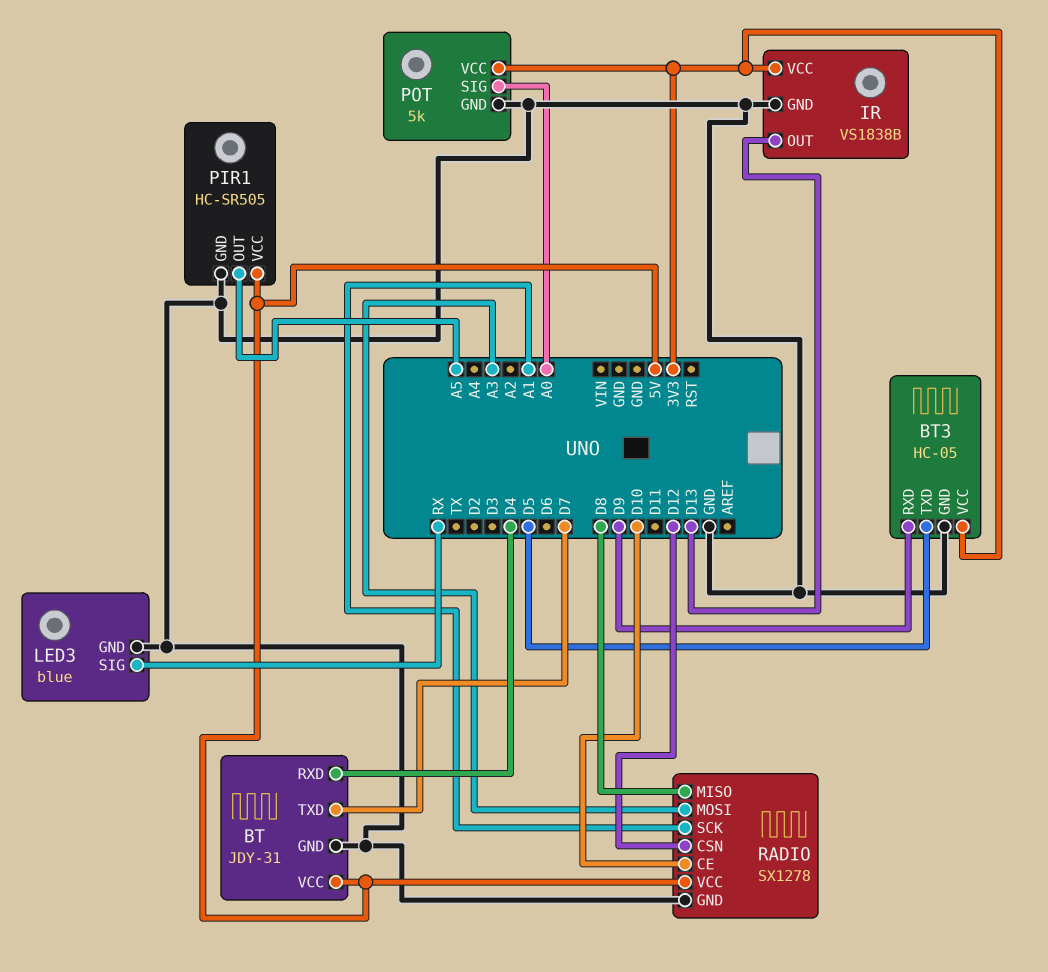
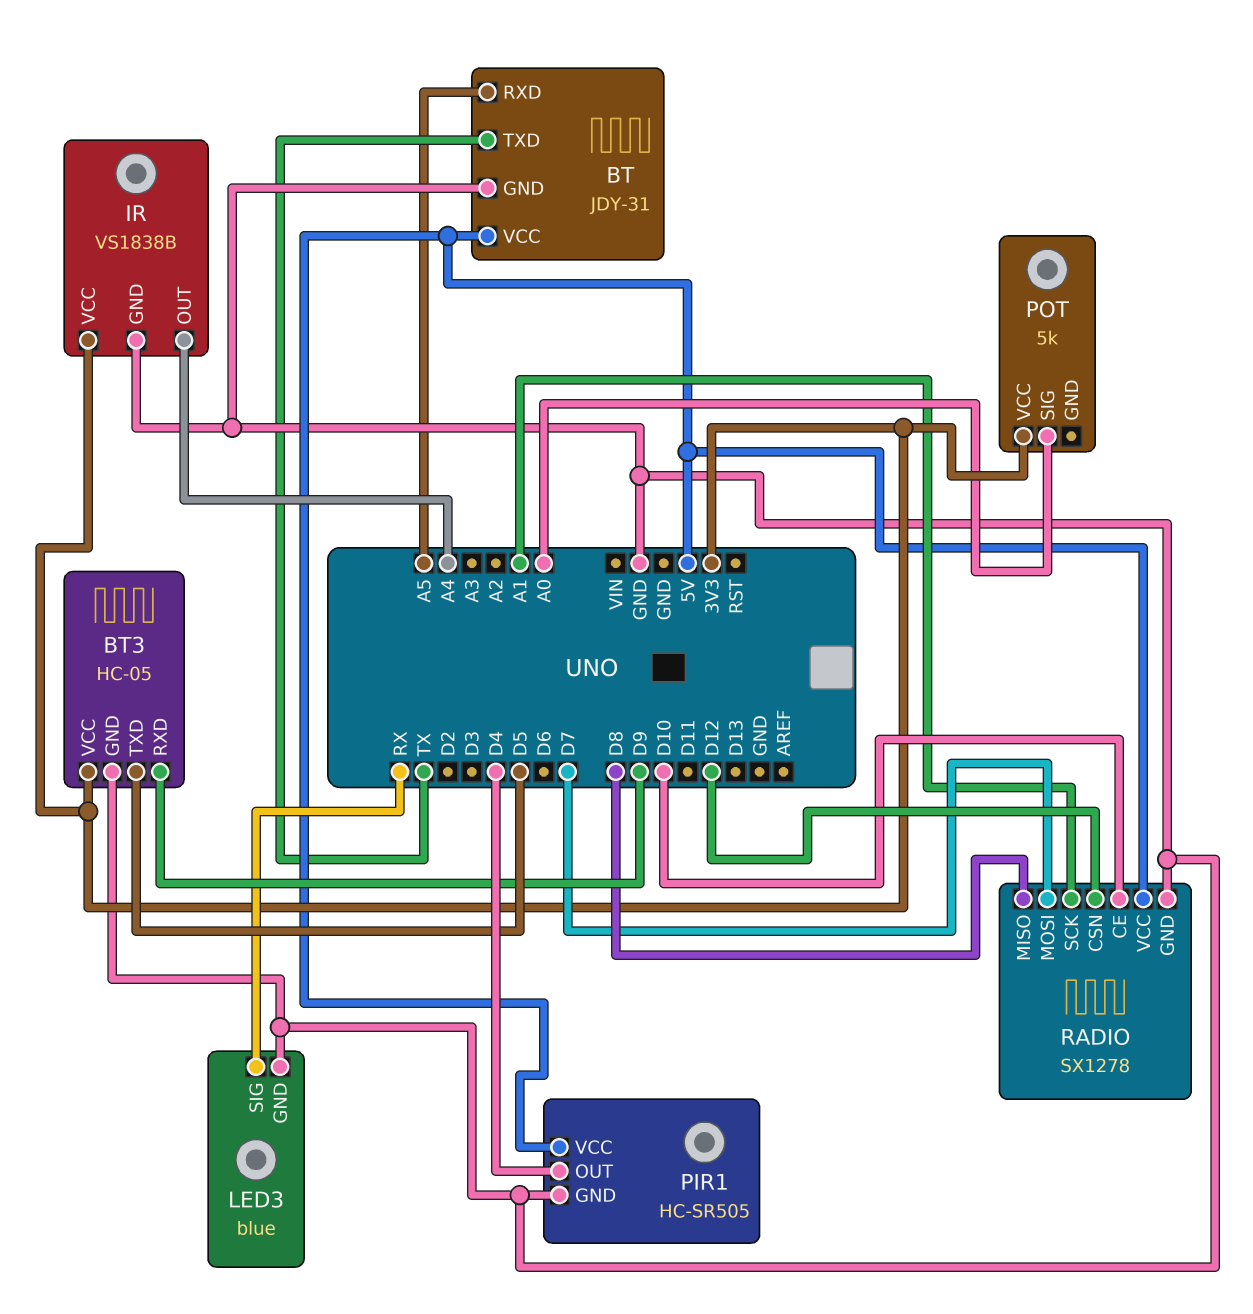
BT pin RXD: D4 -> A5
BT pin TXD: D7 -> TX
IR pin OUT: D13 -> A4
PIR1 pin OUT: A5 -> D4
POT pin GND: GND -> none
RADIO pin MOSI: A3 -> D7

